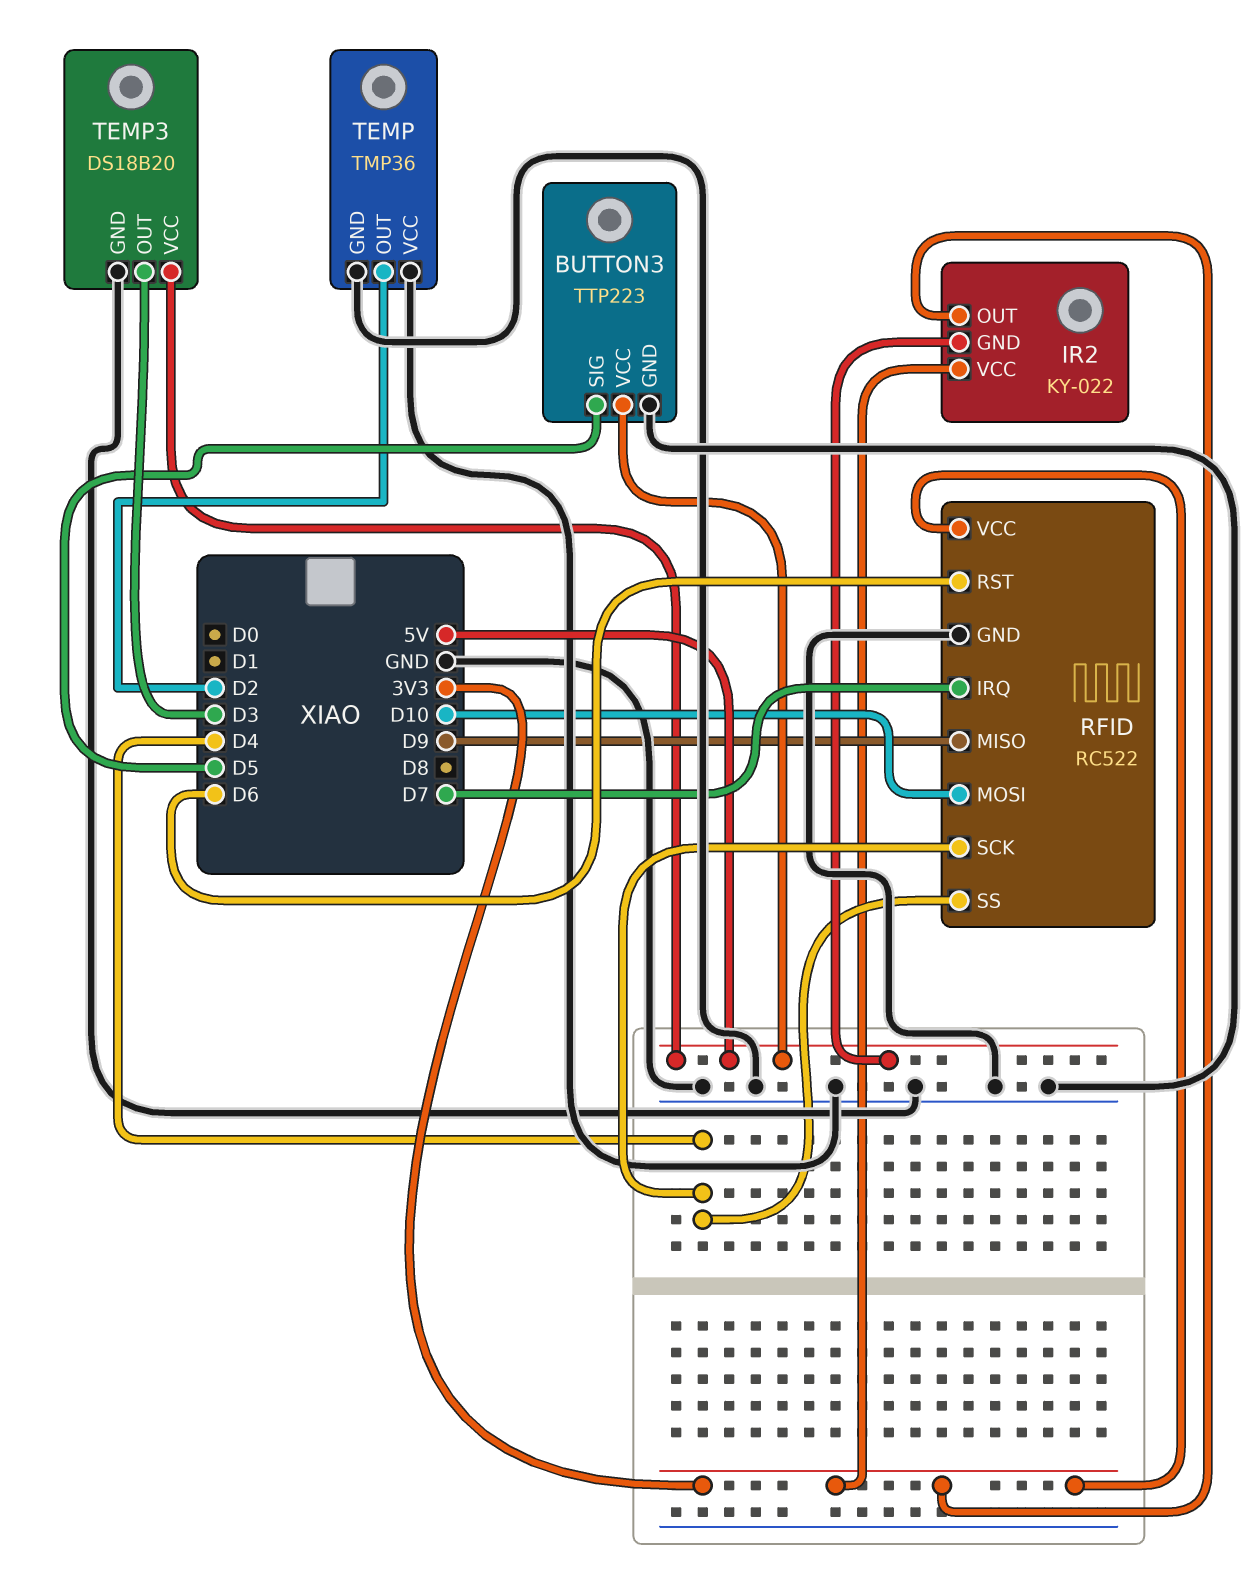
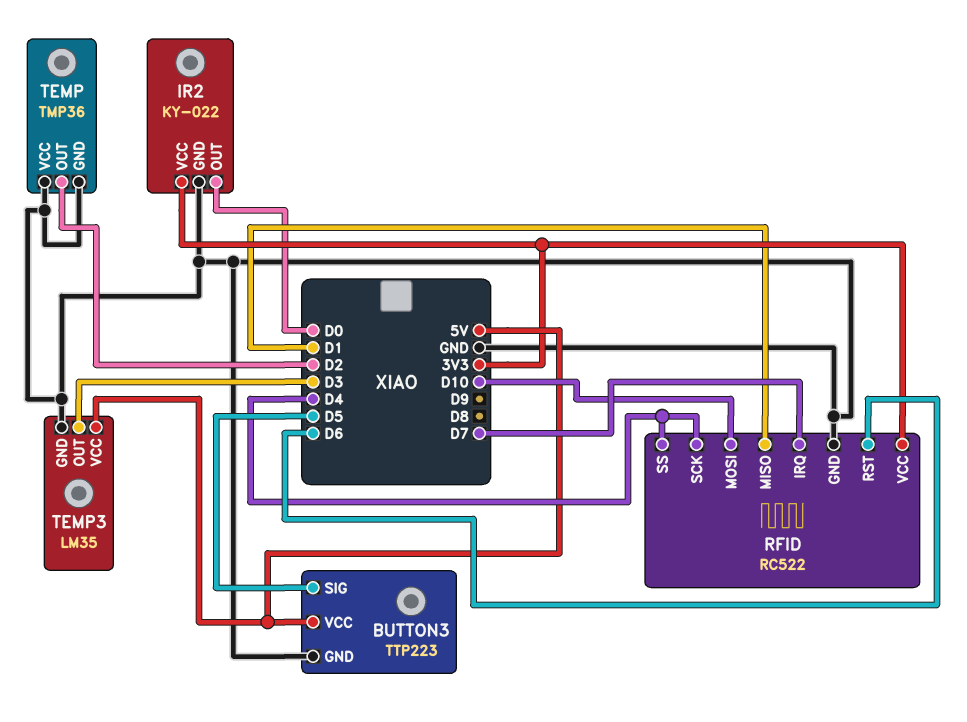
IR2 pin GND: 5V -> GND
IR2 pin OUT: 3V3 -> D0
RFID pin MISO: D9 -> D1
TEMP3: DS18B20 -> LM35

